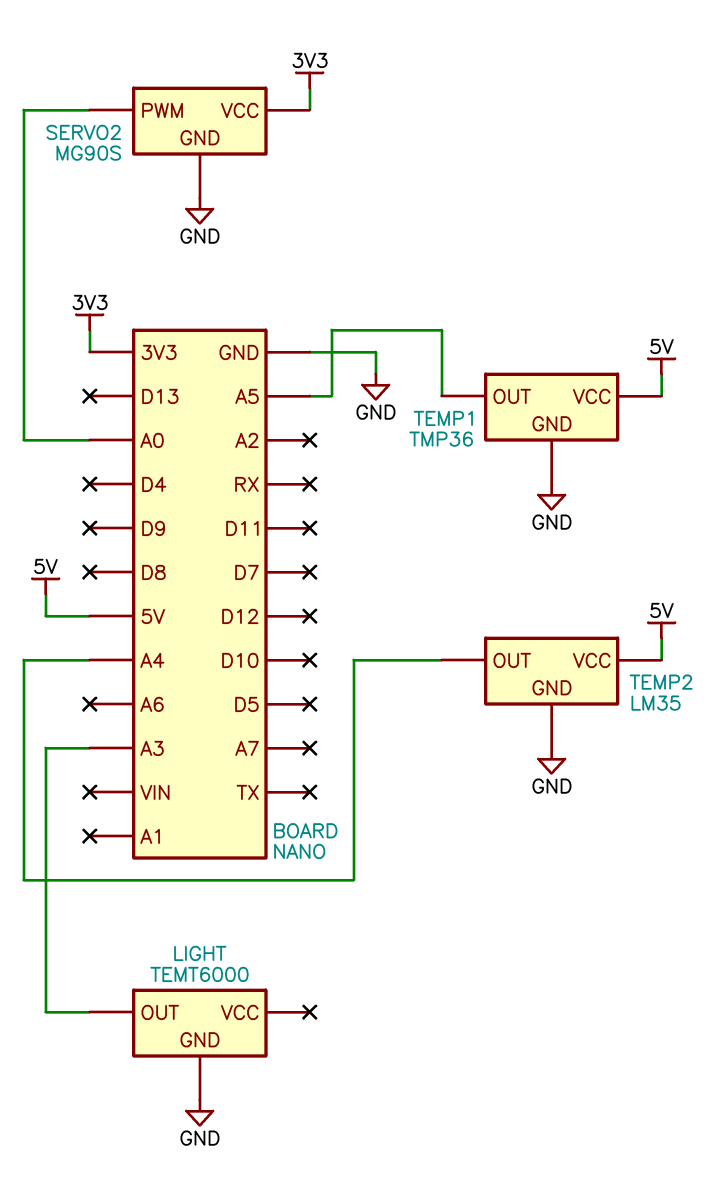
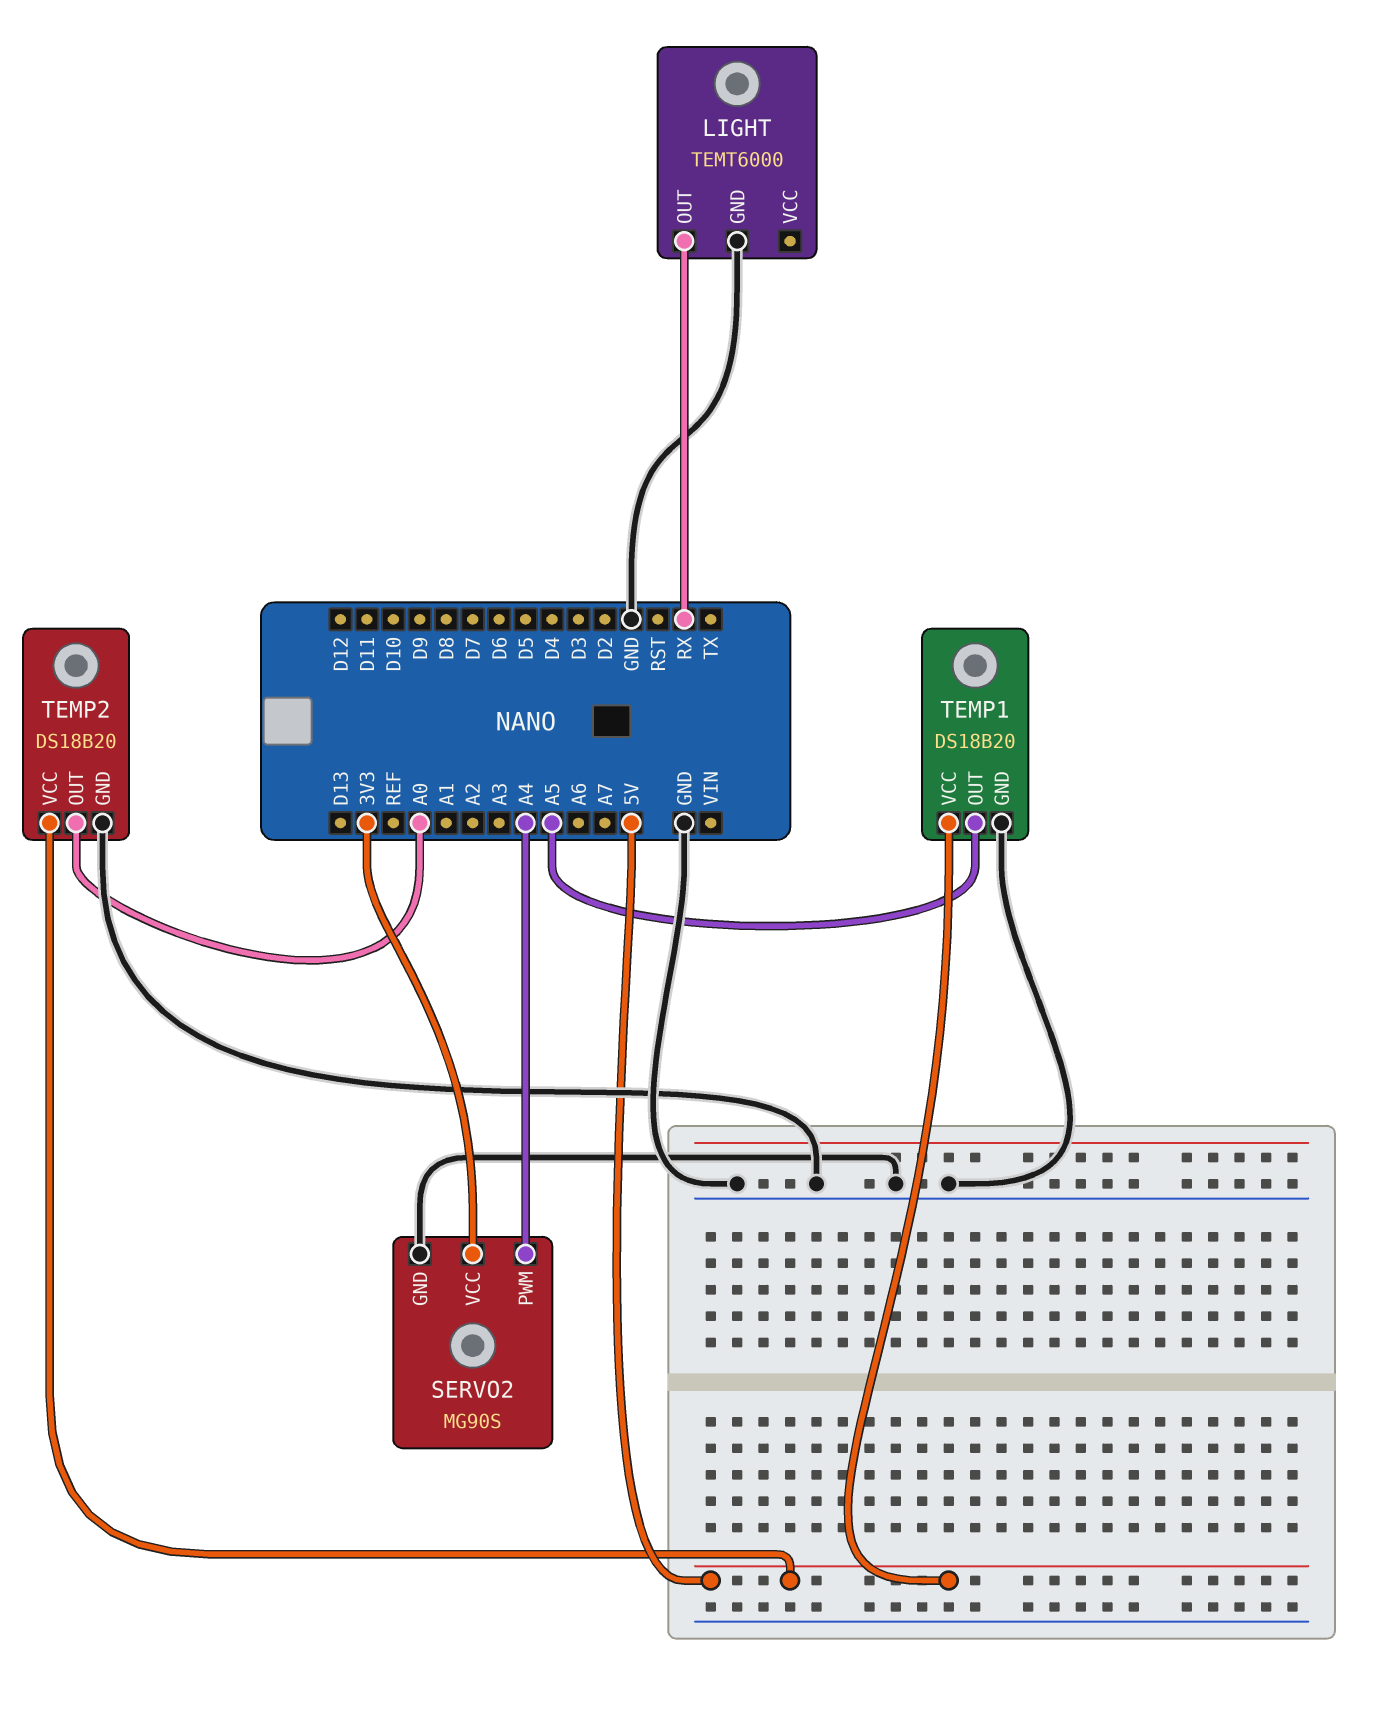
LIGHT pin OUT: A3 -> RX
SERVO2 pin PWM: A0 -> A4
TEMP1: TMP36 -> DS18B20
TEMP2: LM35 -> DS18B20
TEMP2 pin OUT: A4 -> A0

